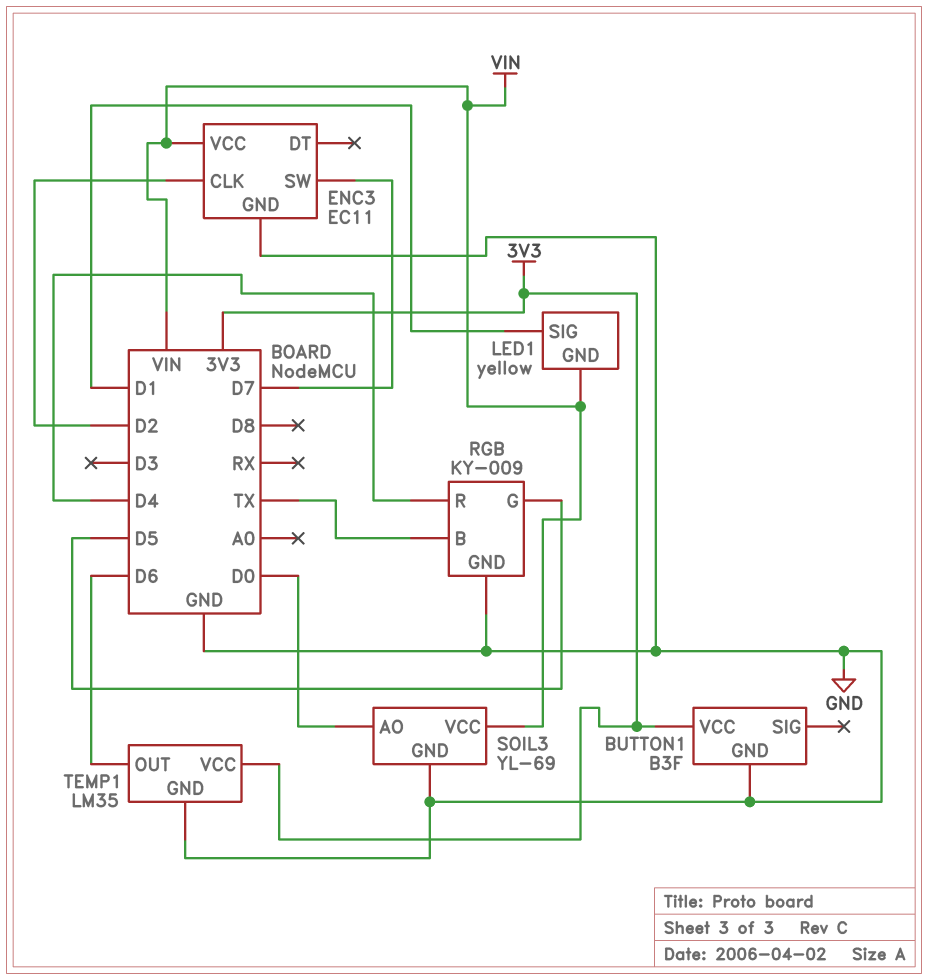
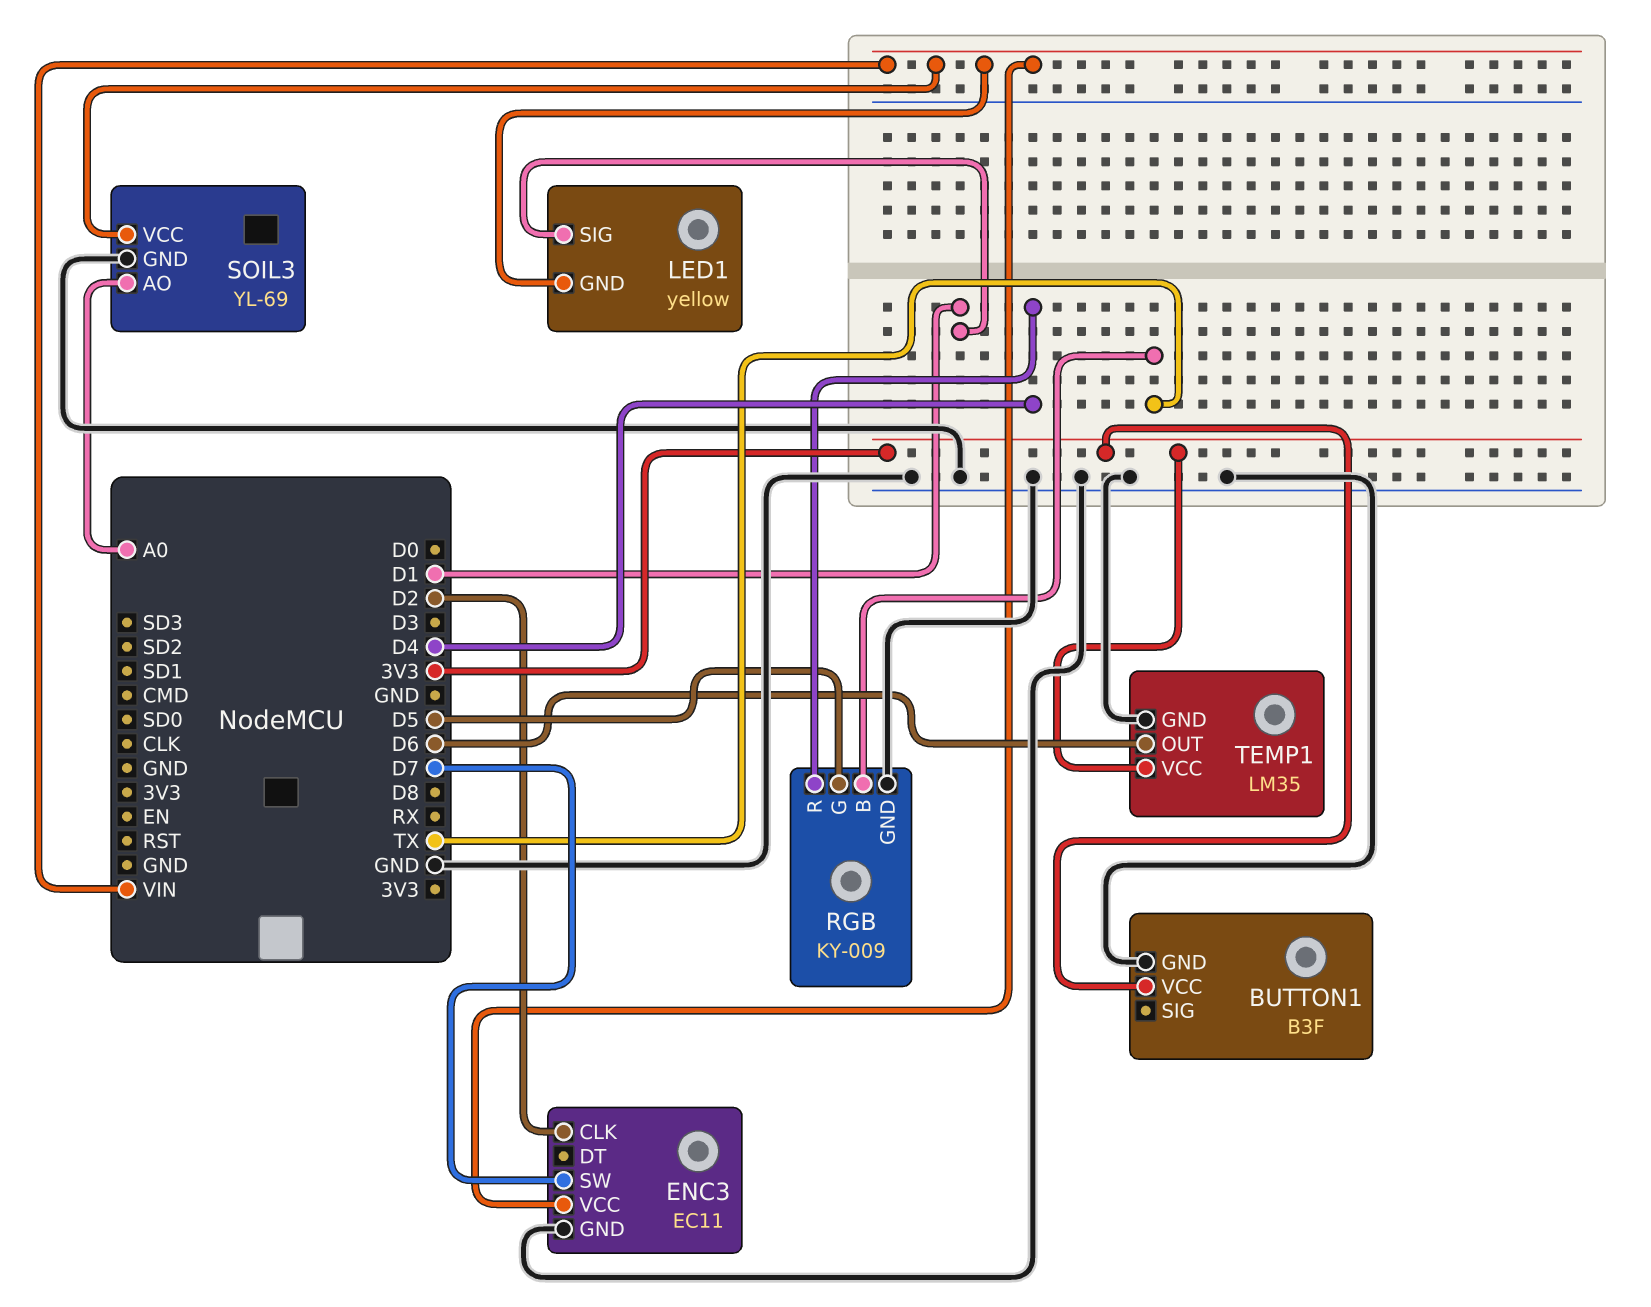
SOIL3 pin AO: D0 -> A0

